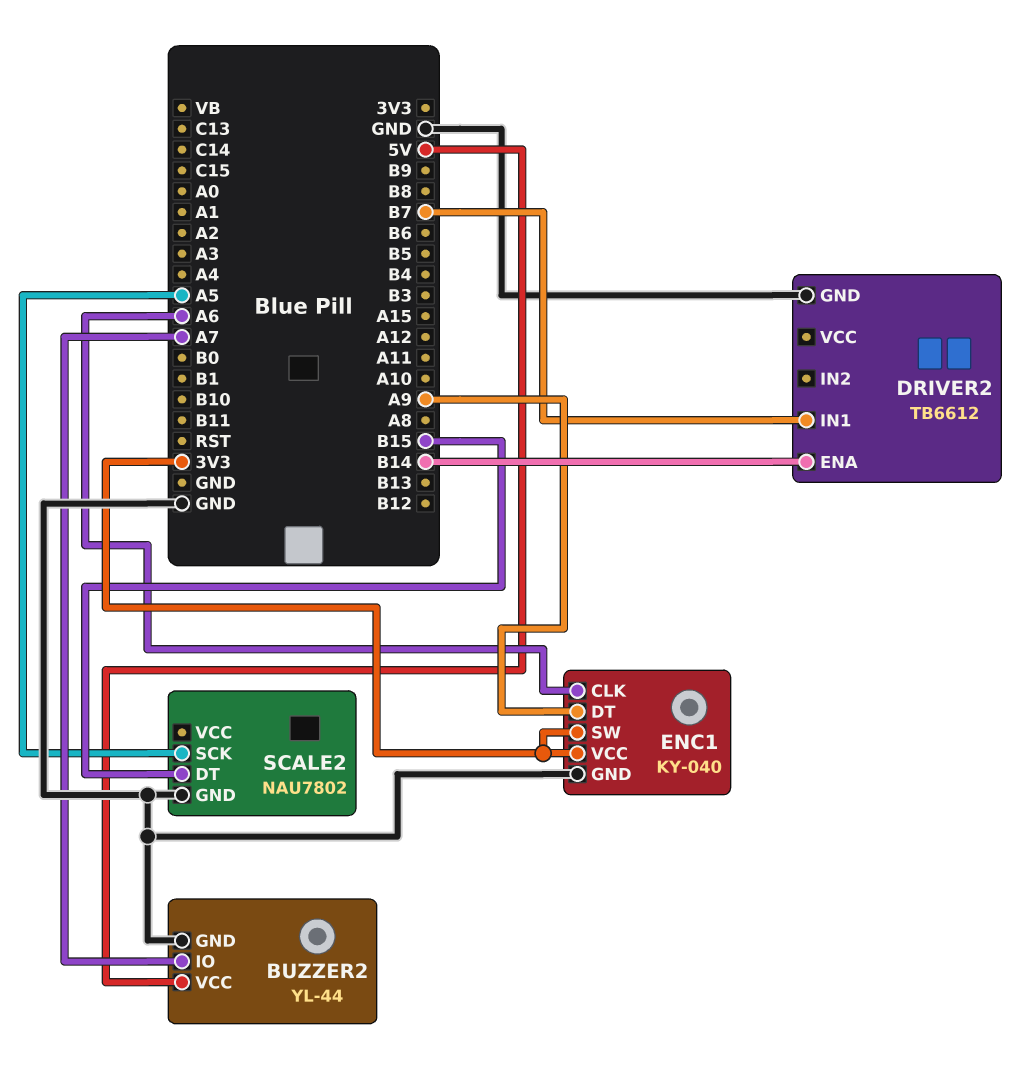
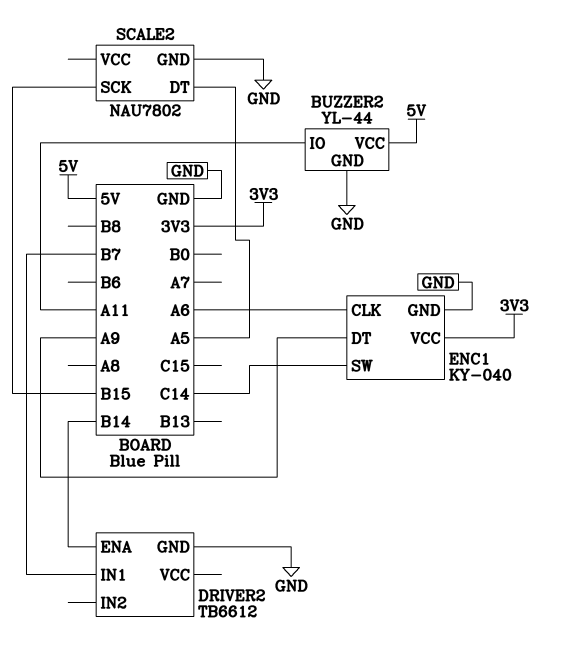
BUZZER2 pin IO: A7 -> A11
ENC1 pin SW: 3V3 -> C14
SCALE2 pin DT: B15 -> A5
SCALE2 pin SCK: A5 -> B15

